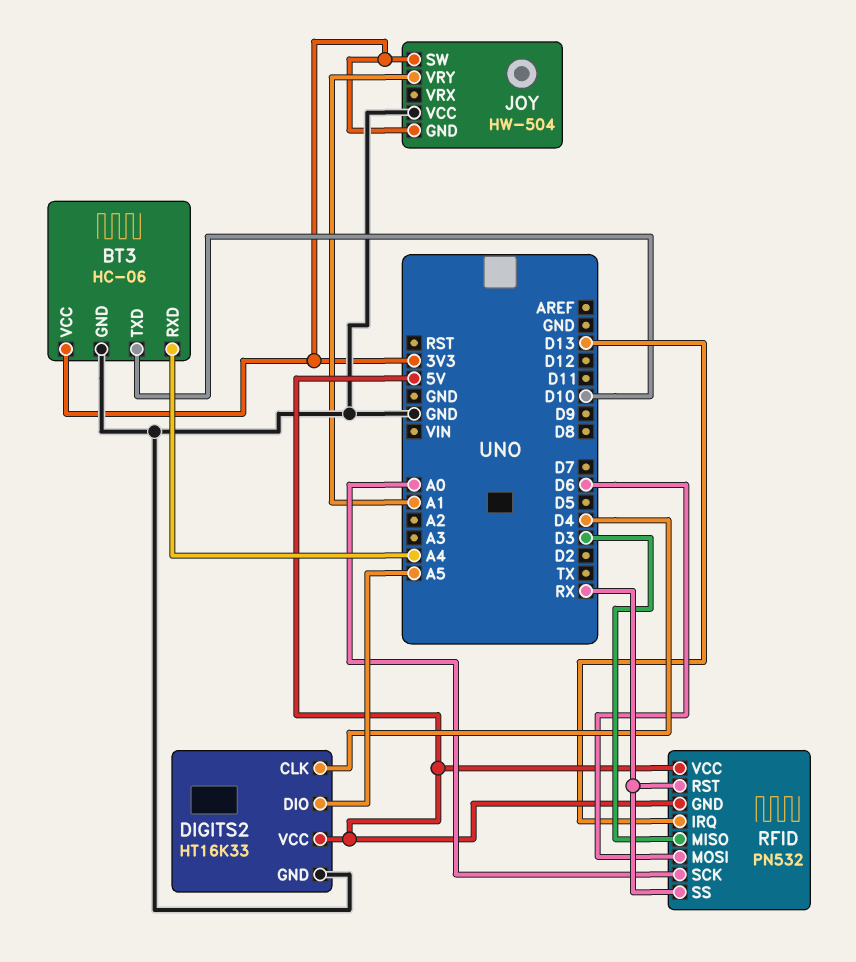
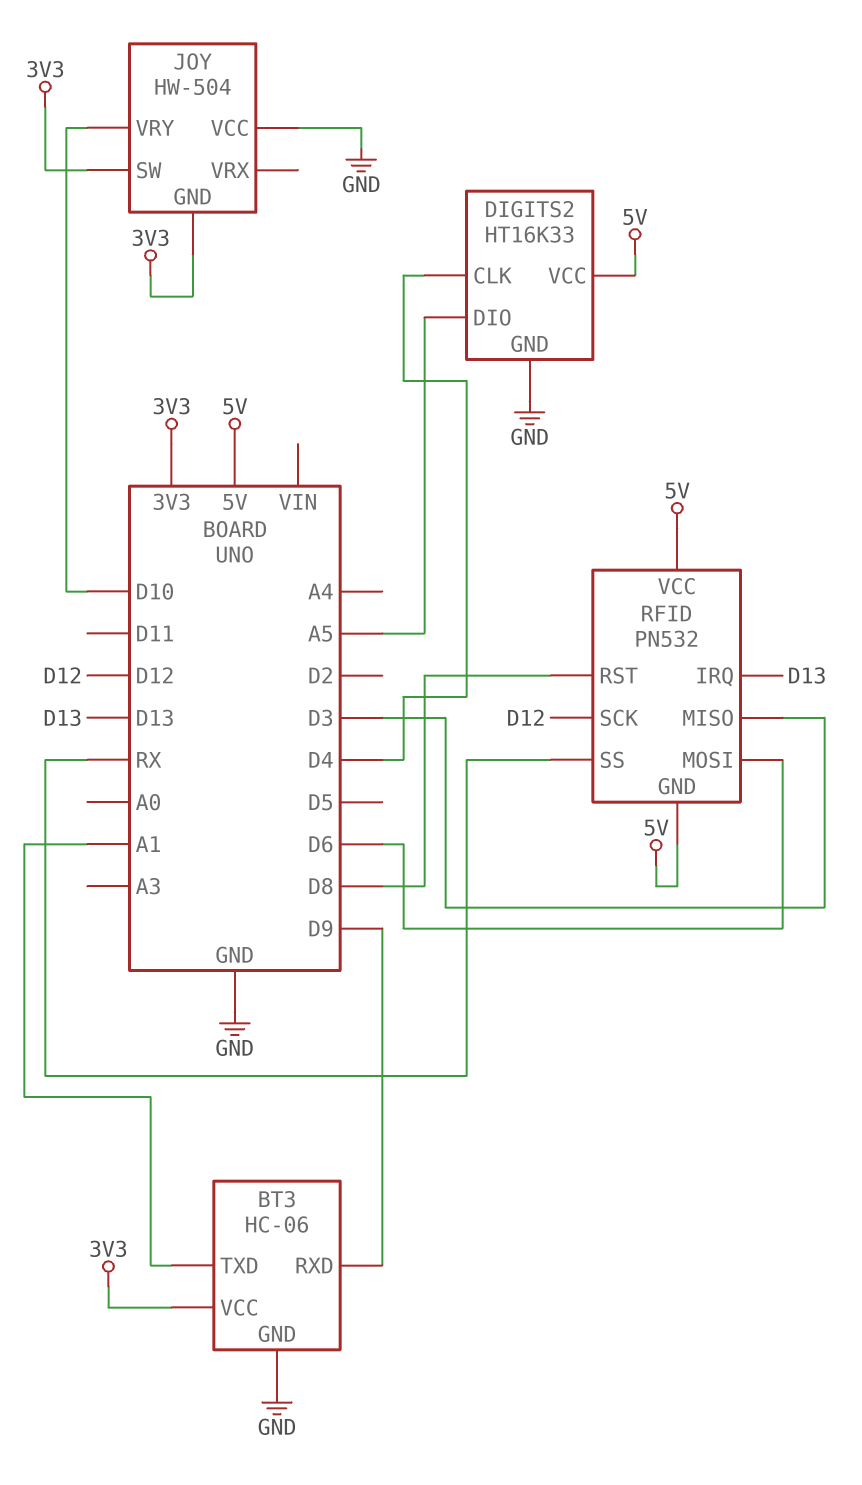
BT3 pin RXD: A4 -> D9
BT3 pin TXD: D10 -> A1
JOY pin VRY: A1 -> D10
RFID pin RST: RX -> D8
RFID pin SCK: A0 -> D12

